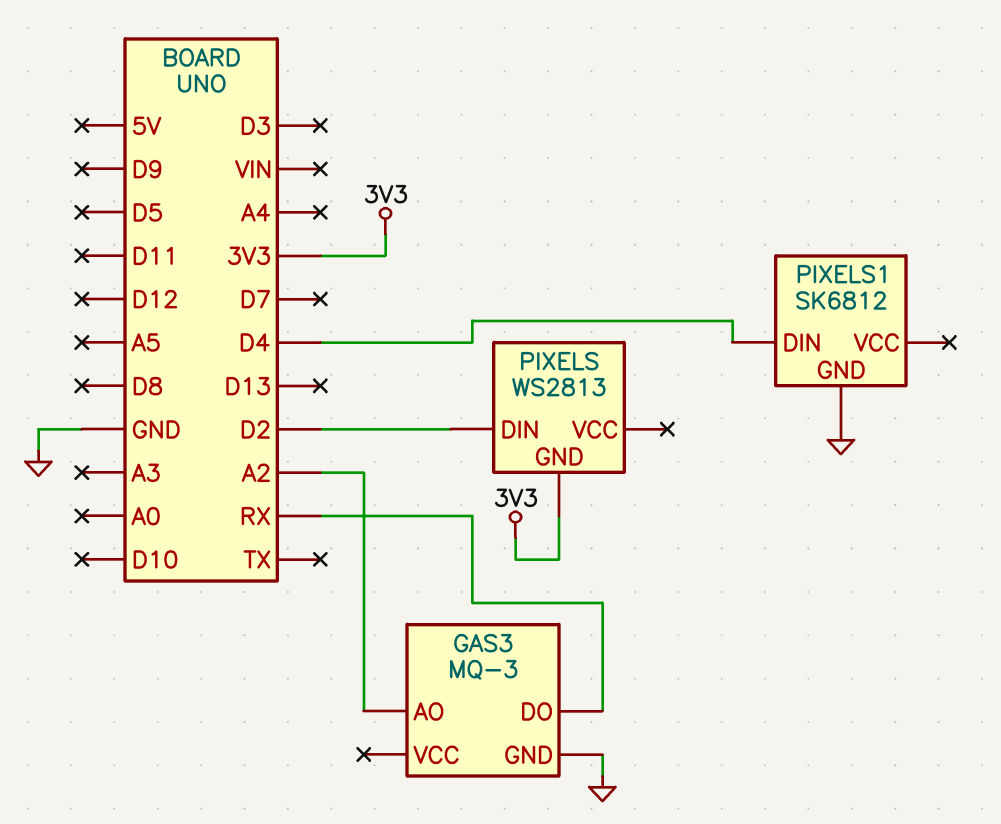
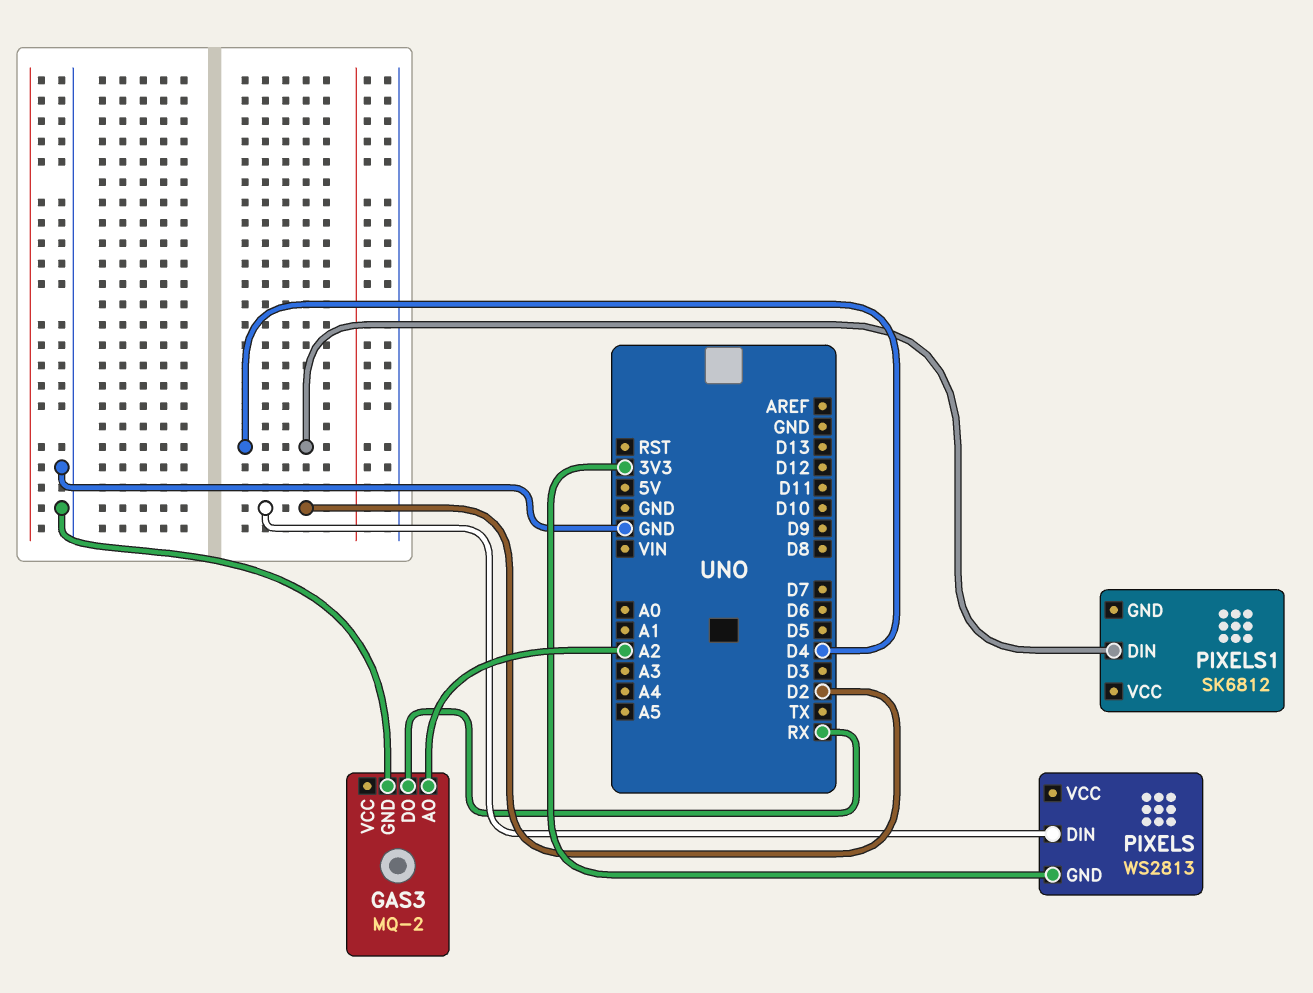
GAS3: MQ-3 -> MQ-2
PIXELS1 pin GND: GND -> none

